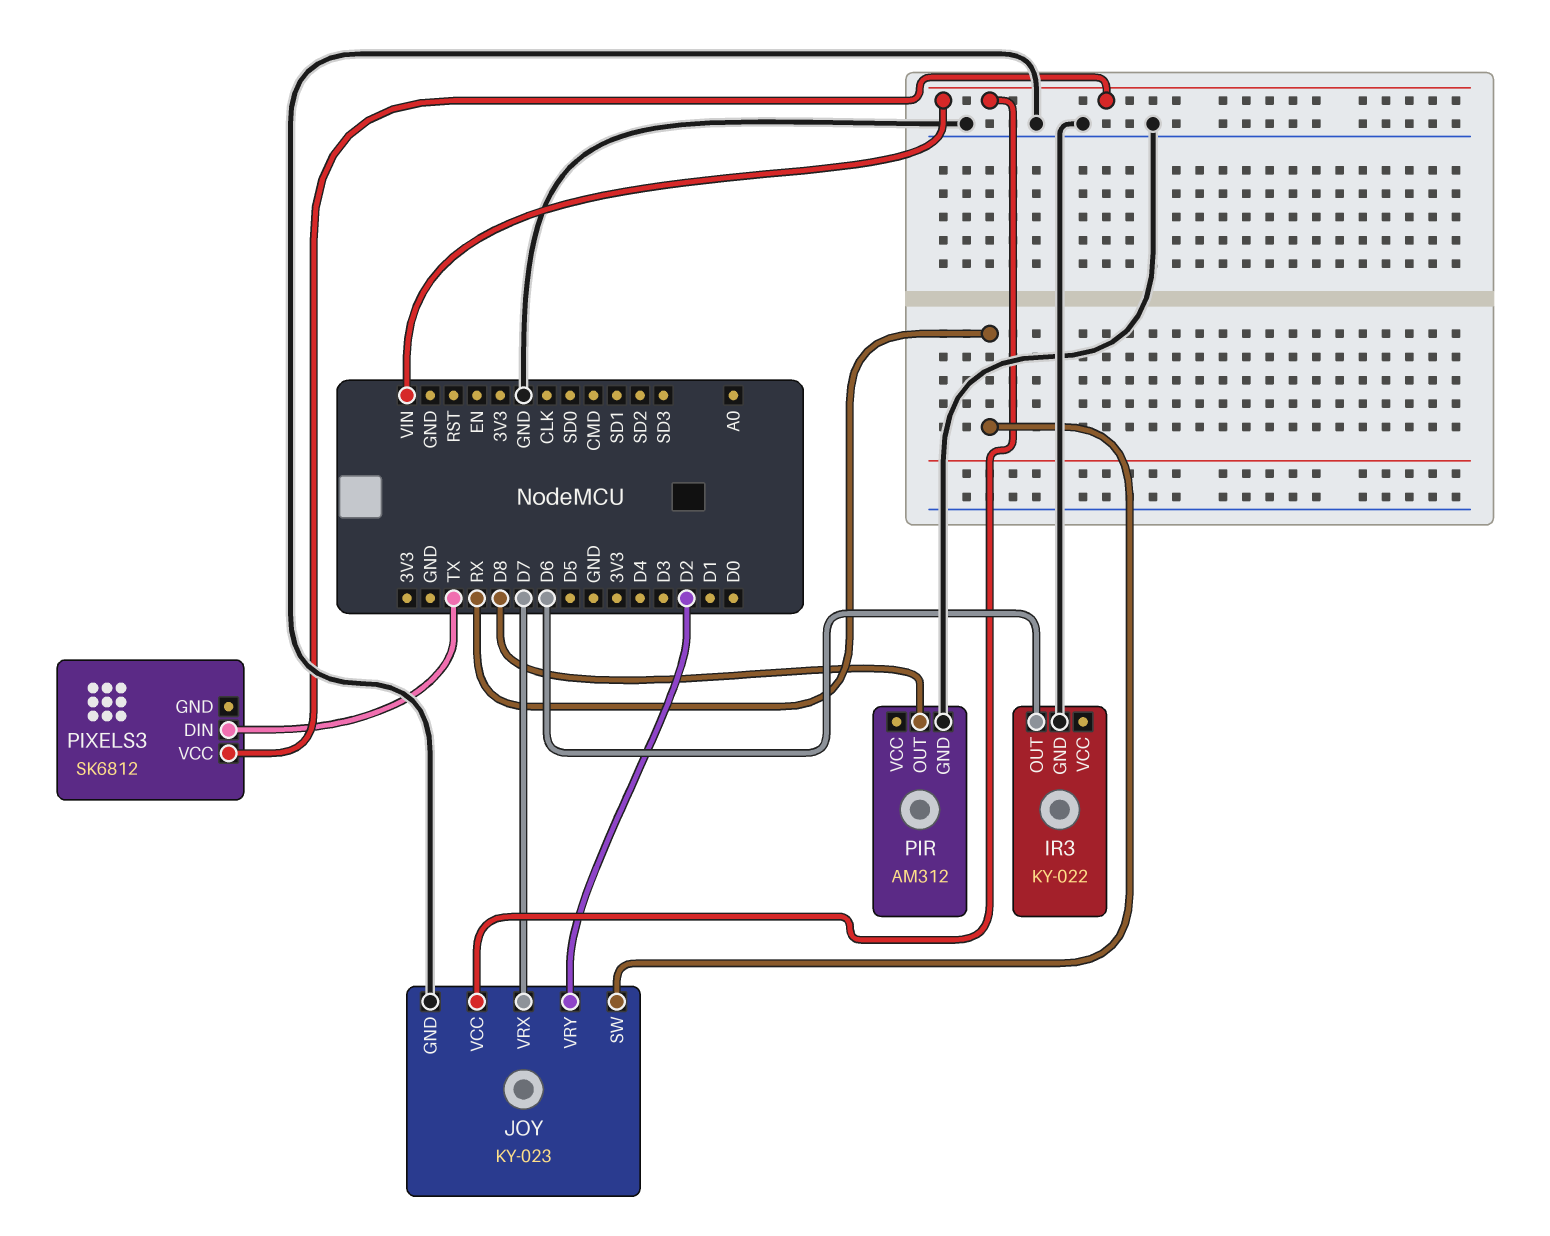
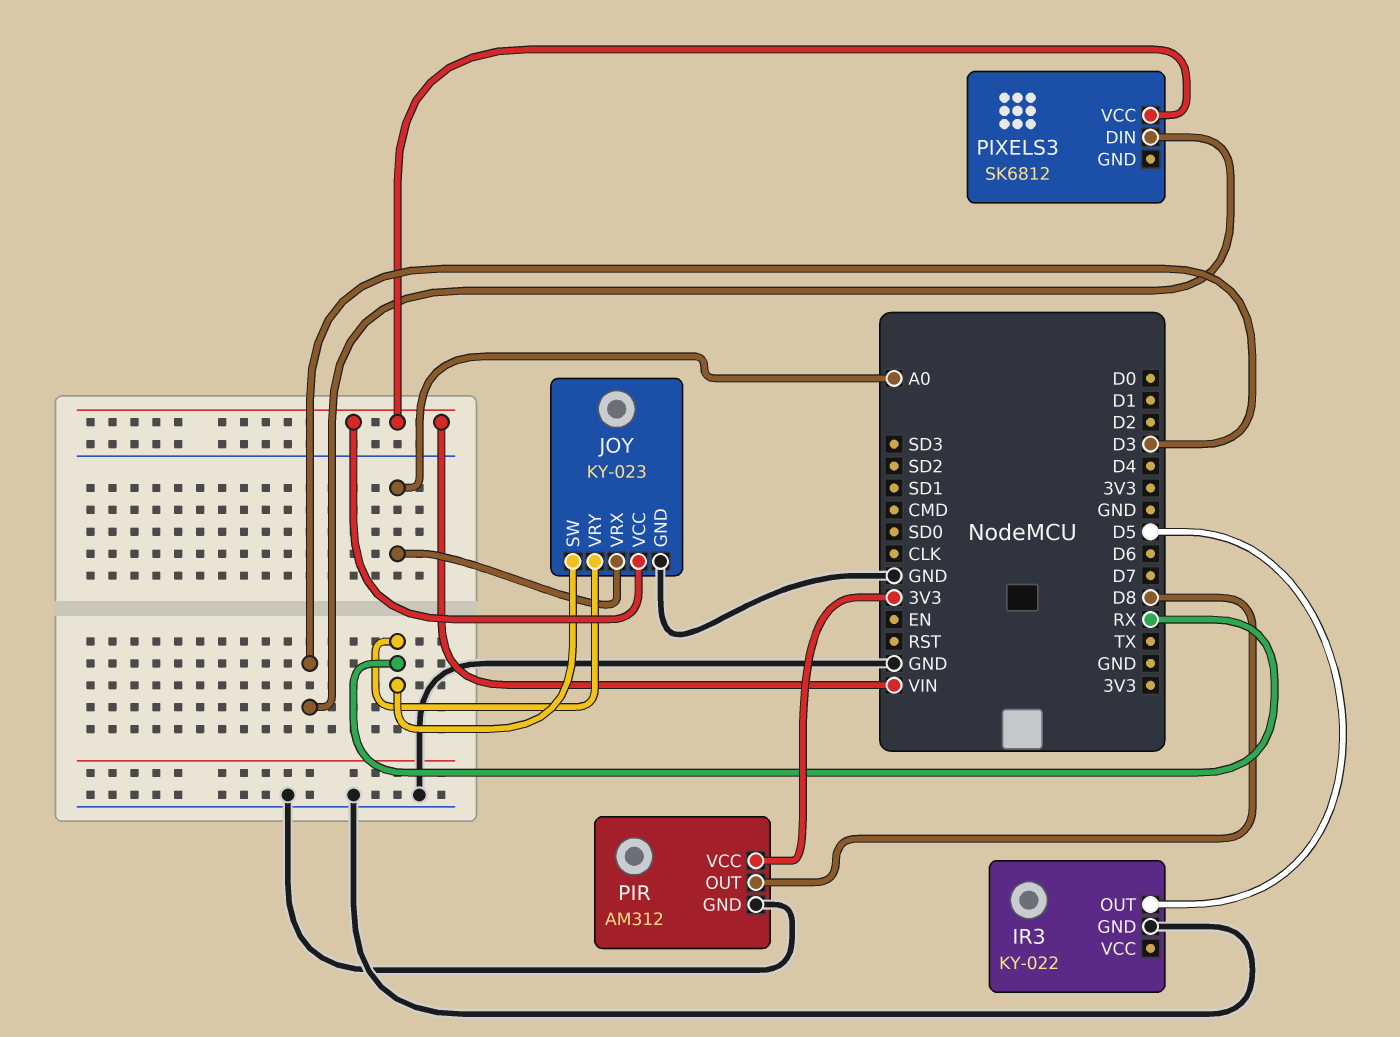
IR3 pin OUT: D6 -> D5
JOY pin VRX: D7 -> A0
JOY pin VRY: D2 -> RX
PIR pin VCC: none -> 3V3
PIXELS3 pin DIN: TX -> D3

